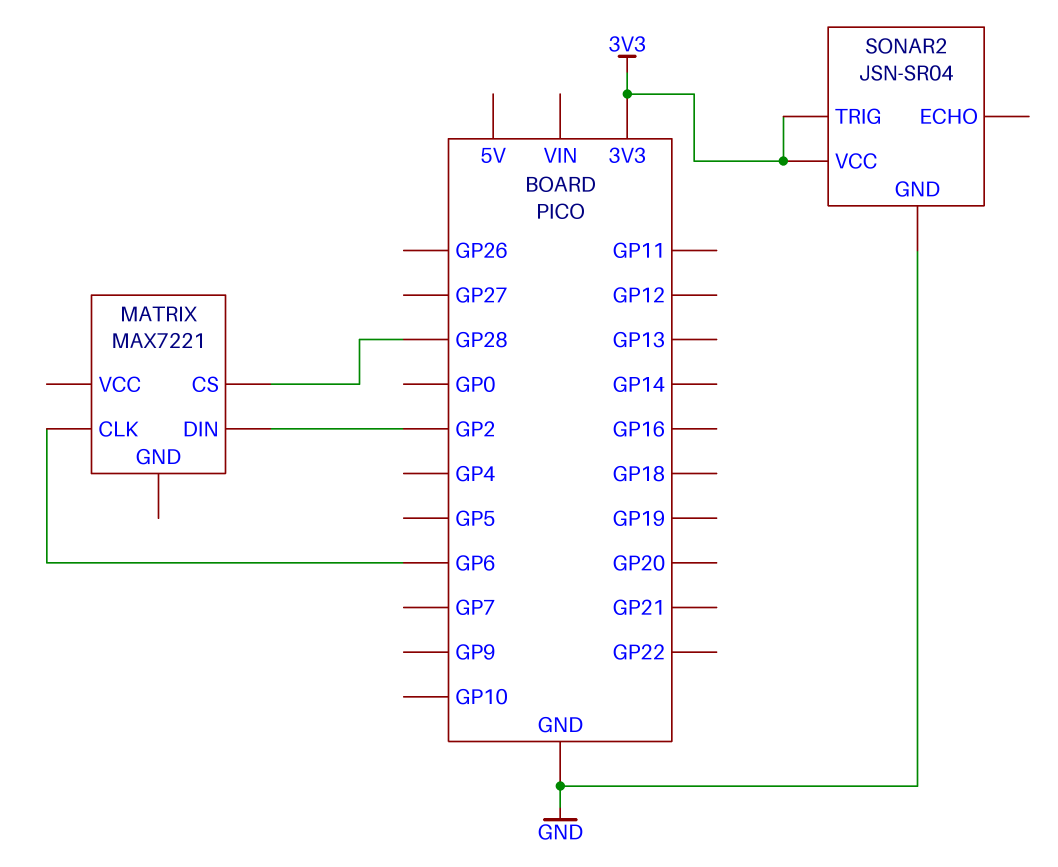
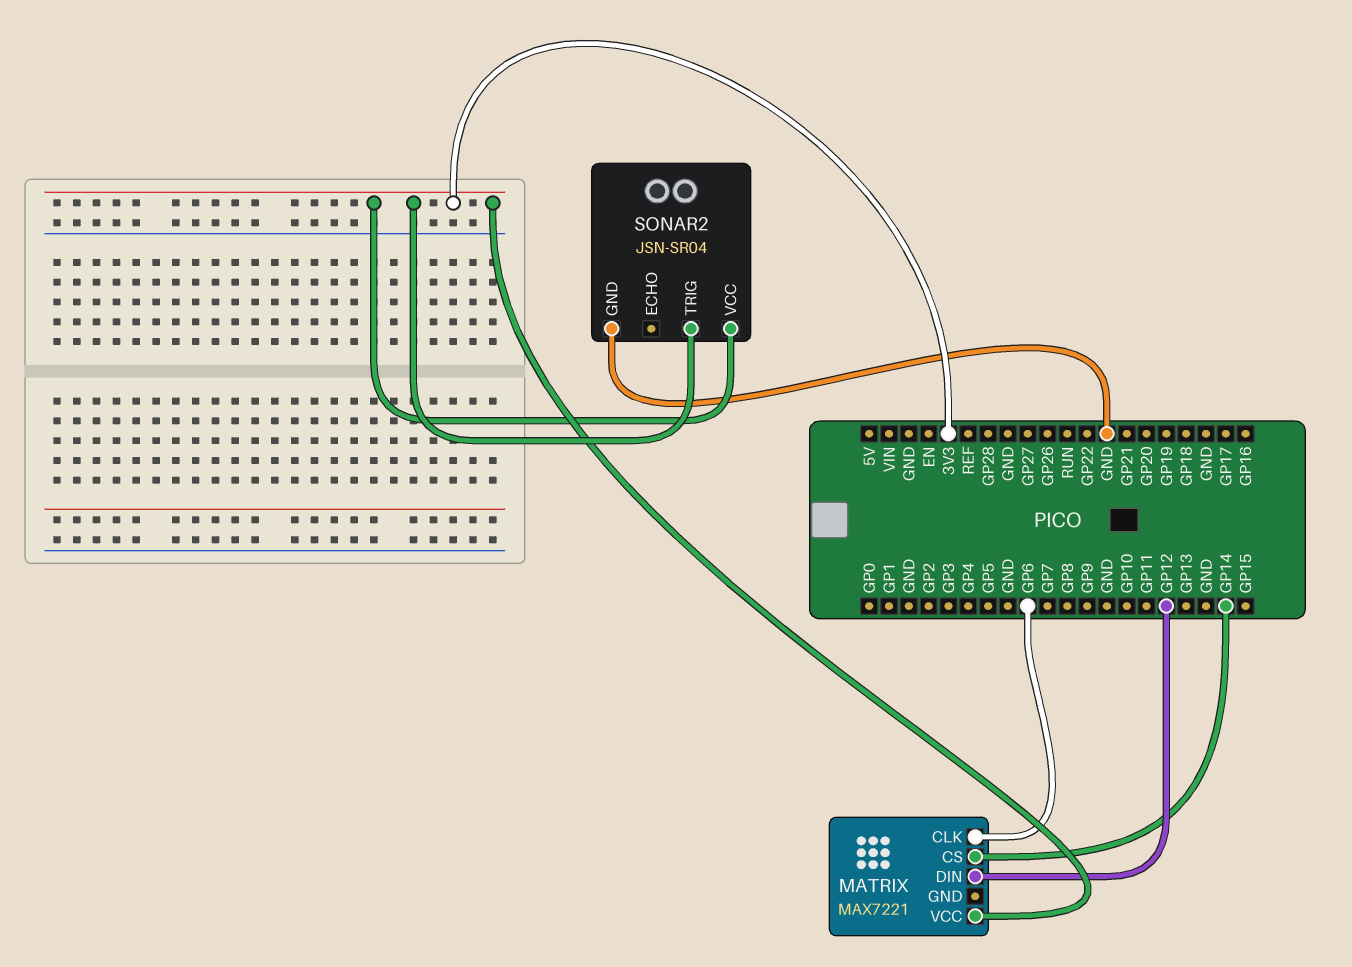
MATRIX pin CS: GP28 -> GP14
MATRIX pin DIN: GP2 -> GP12
MATRIX pin VCC: none -> 3V3

